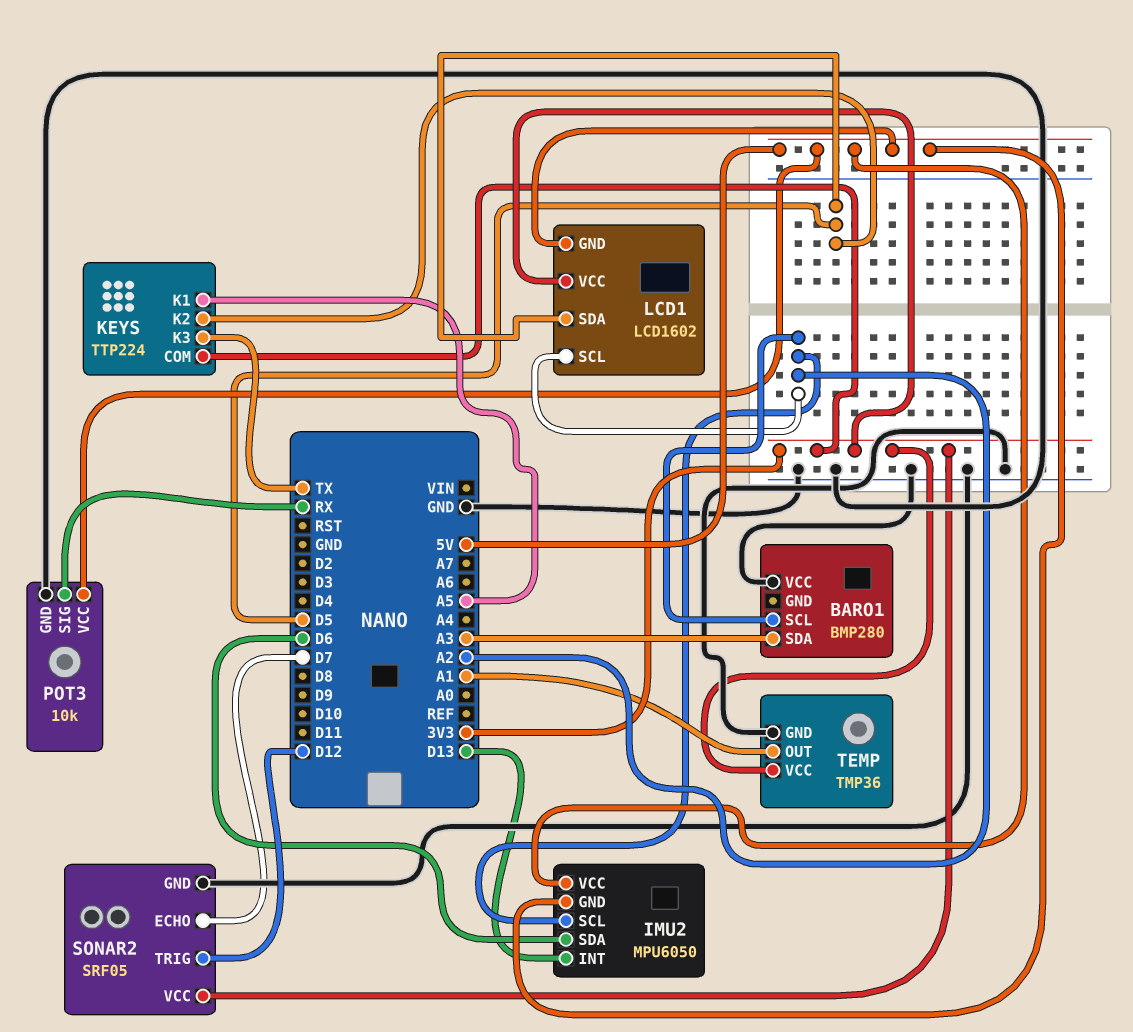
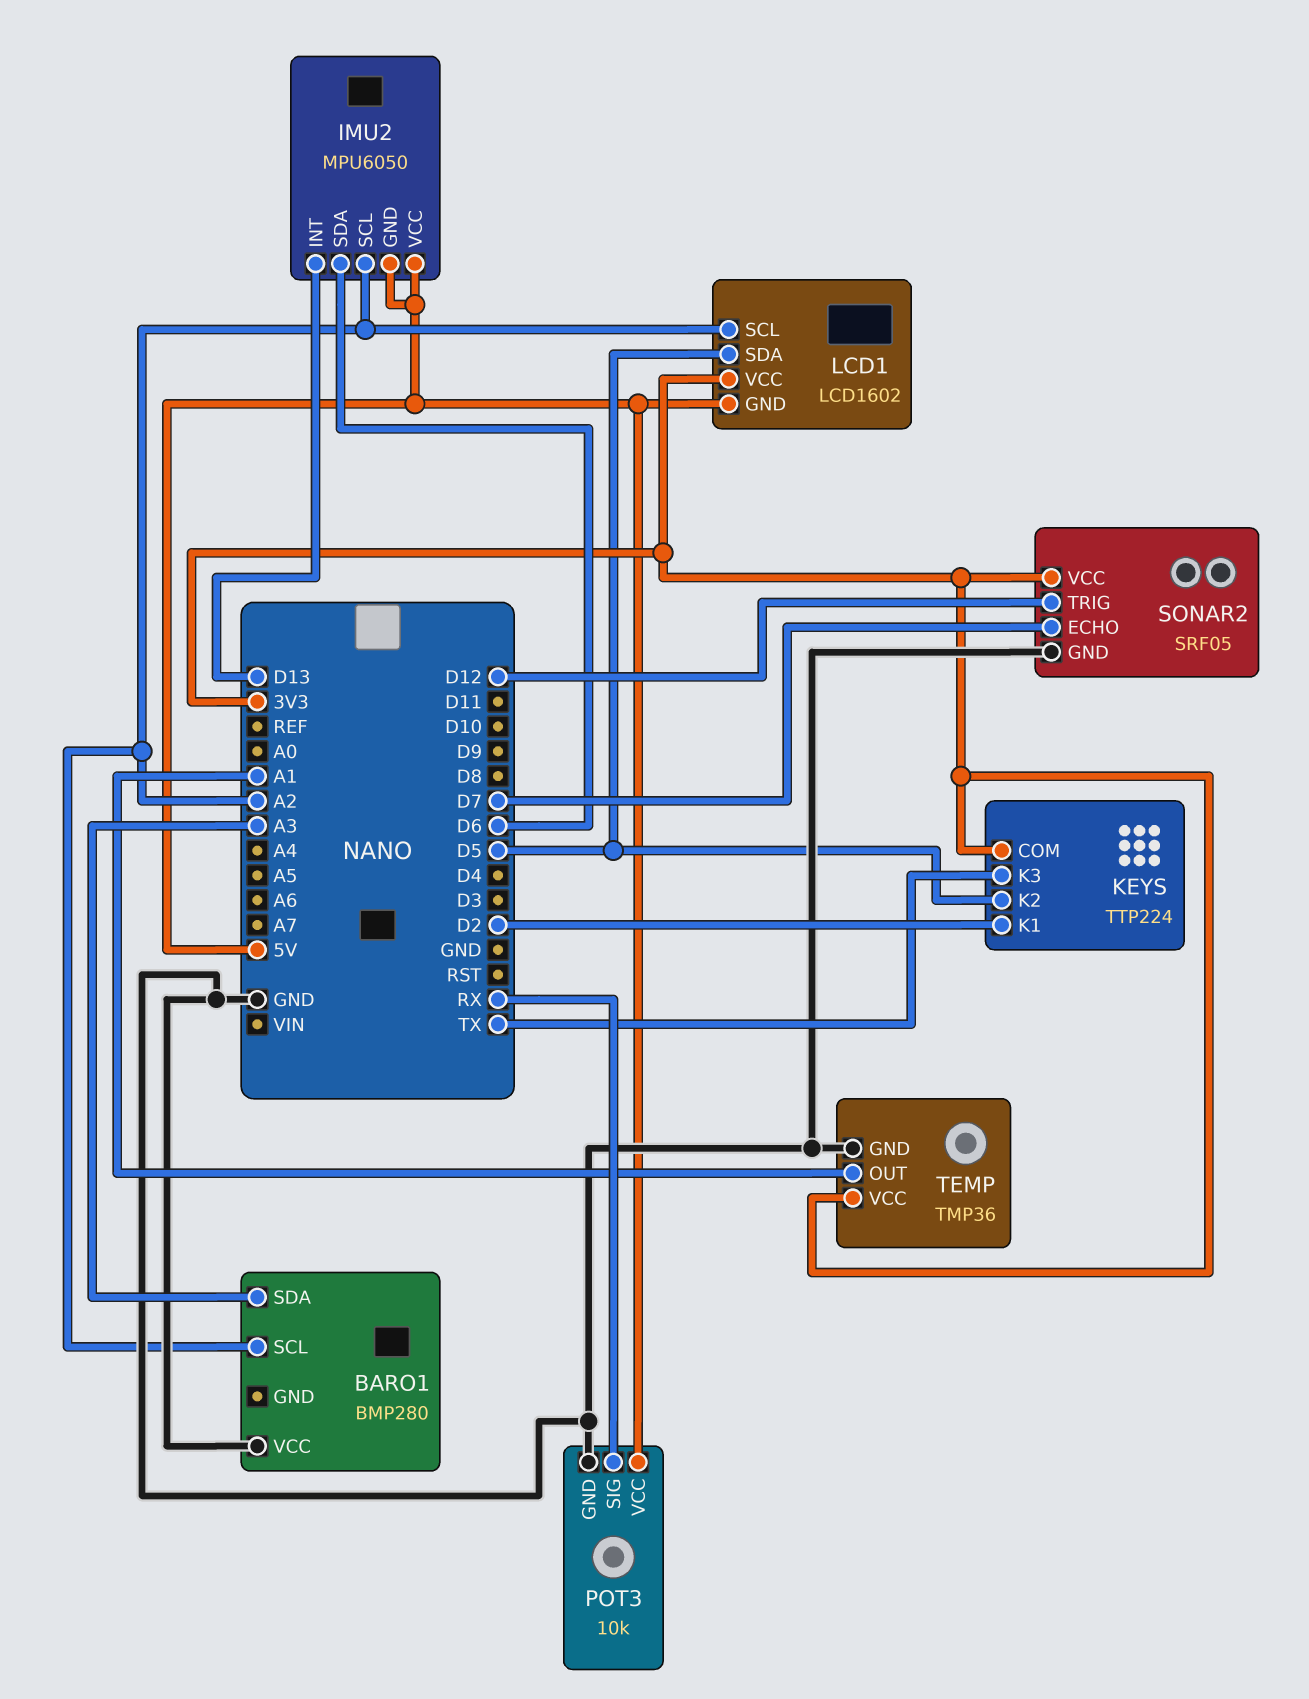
KEYS pin K1: A5 -> D2

